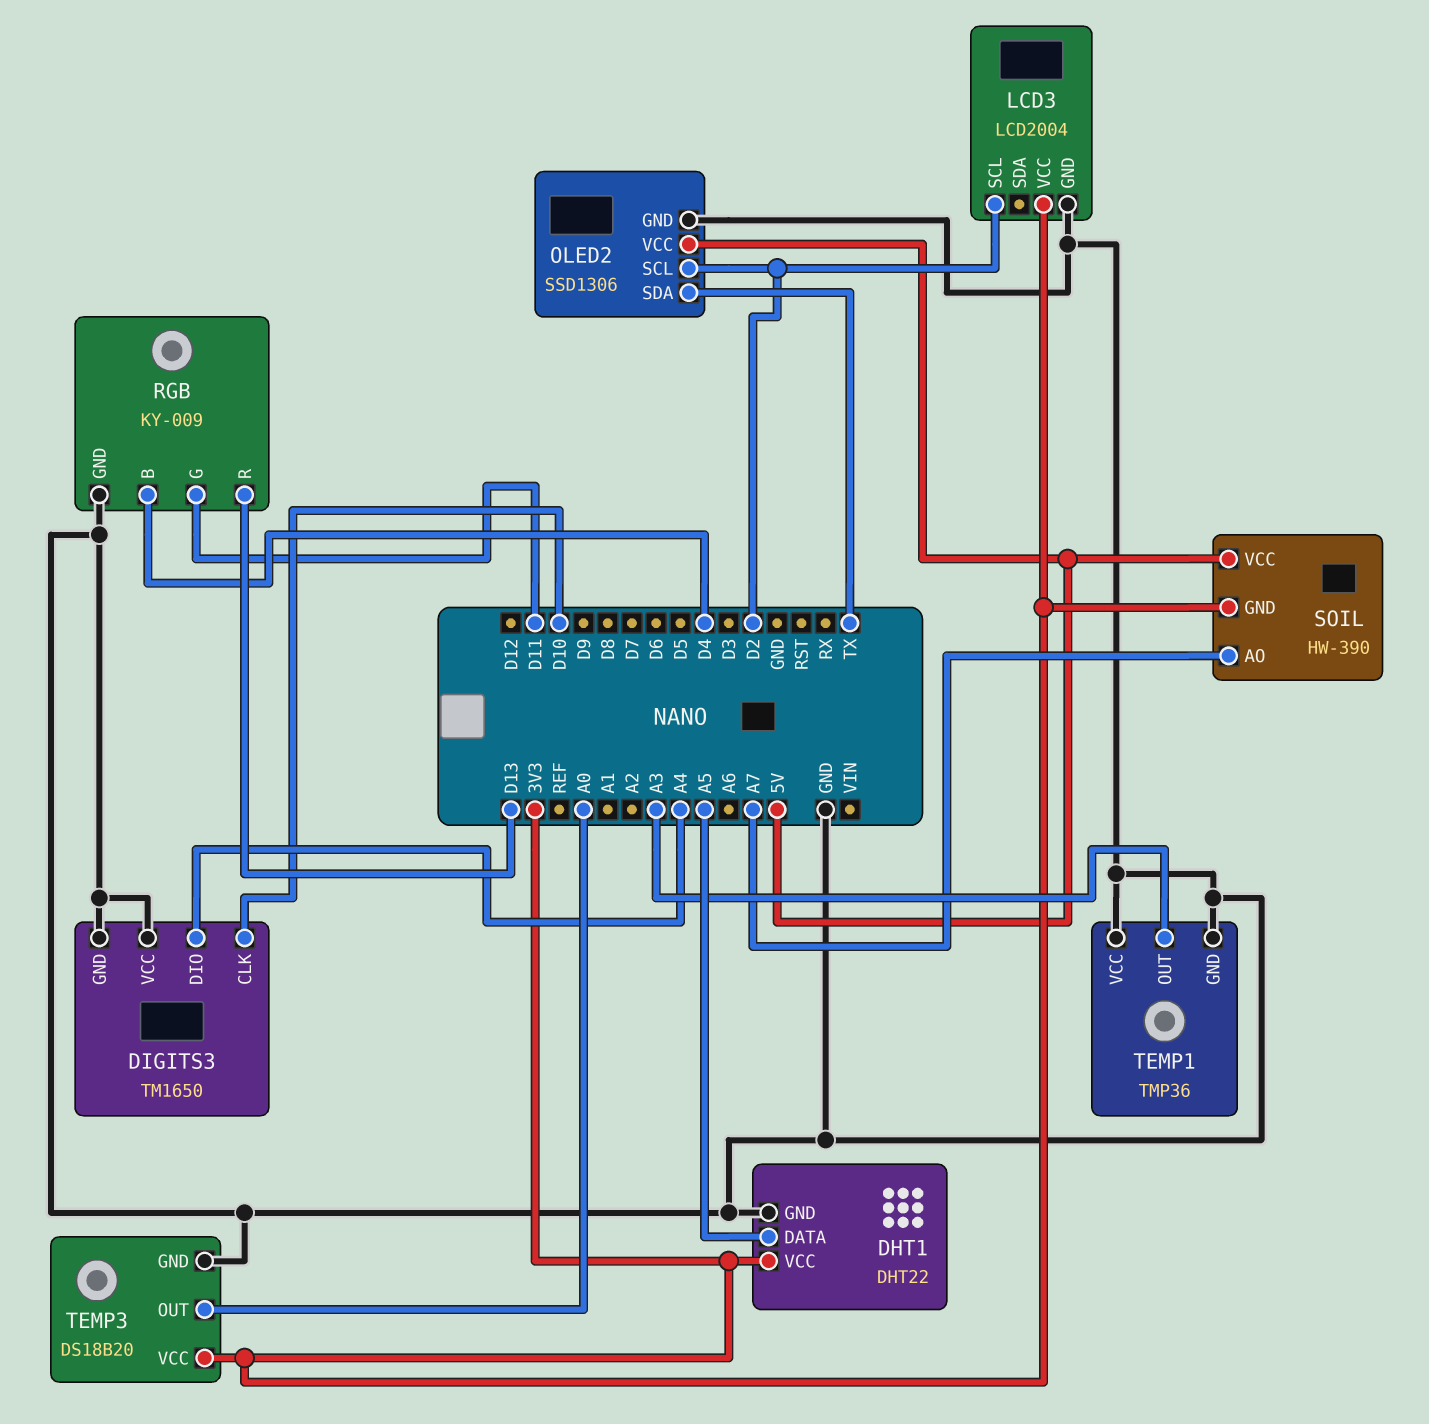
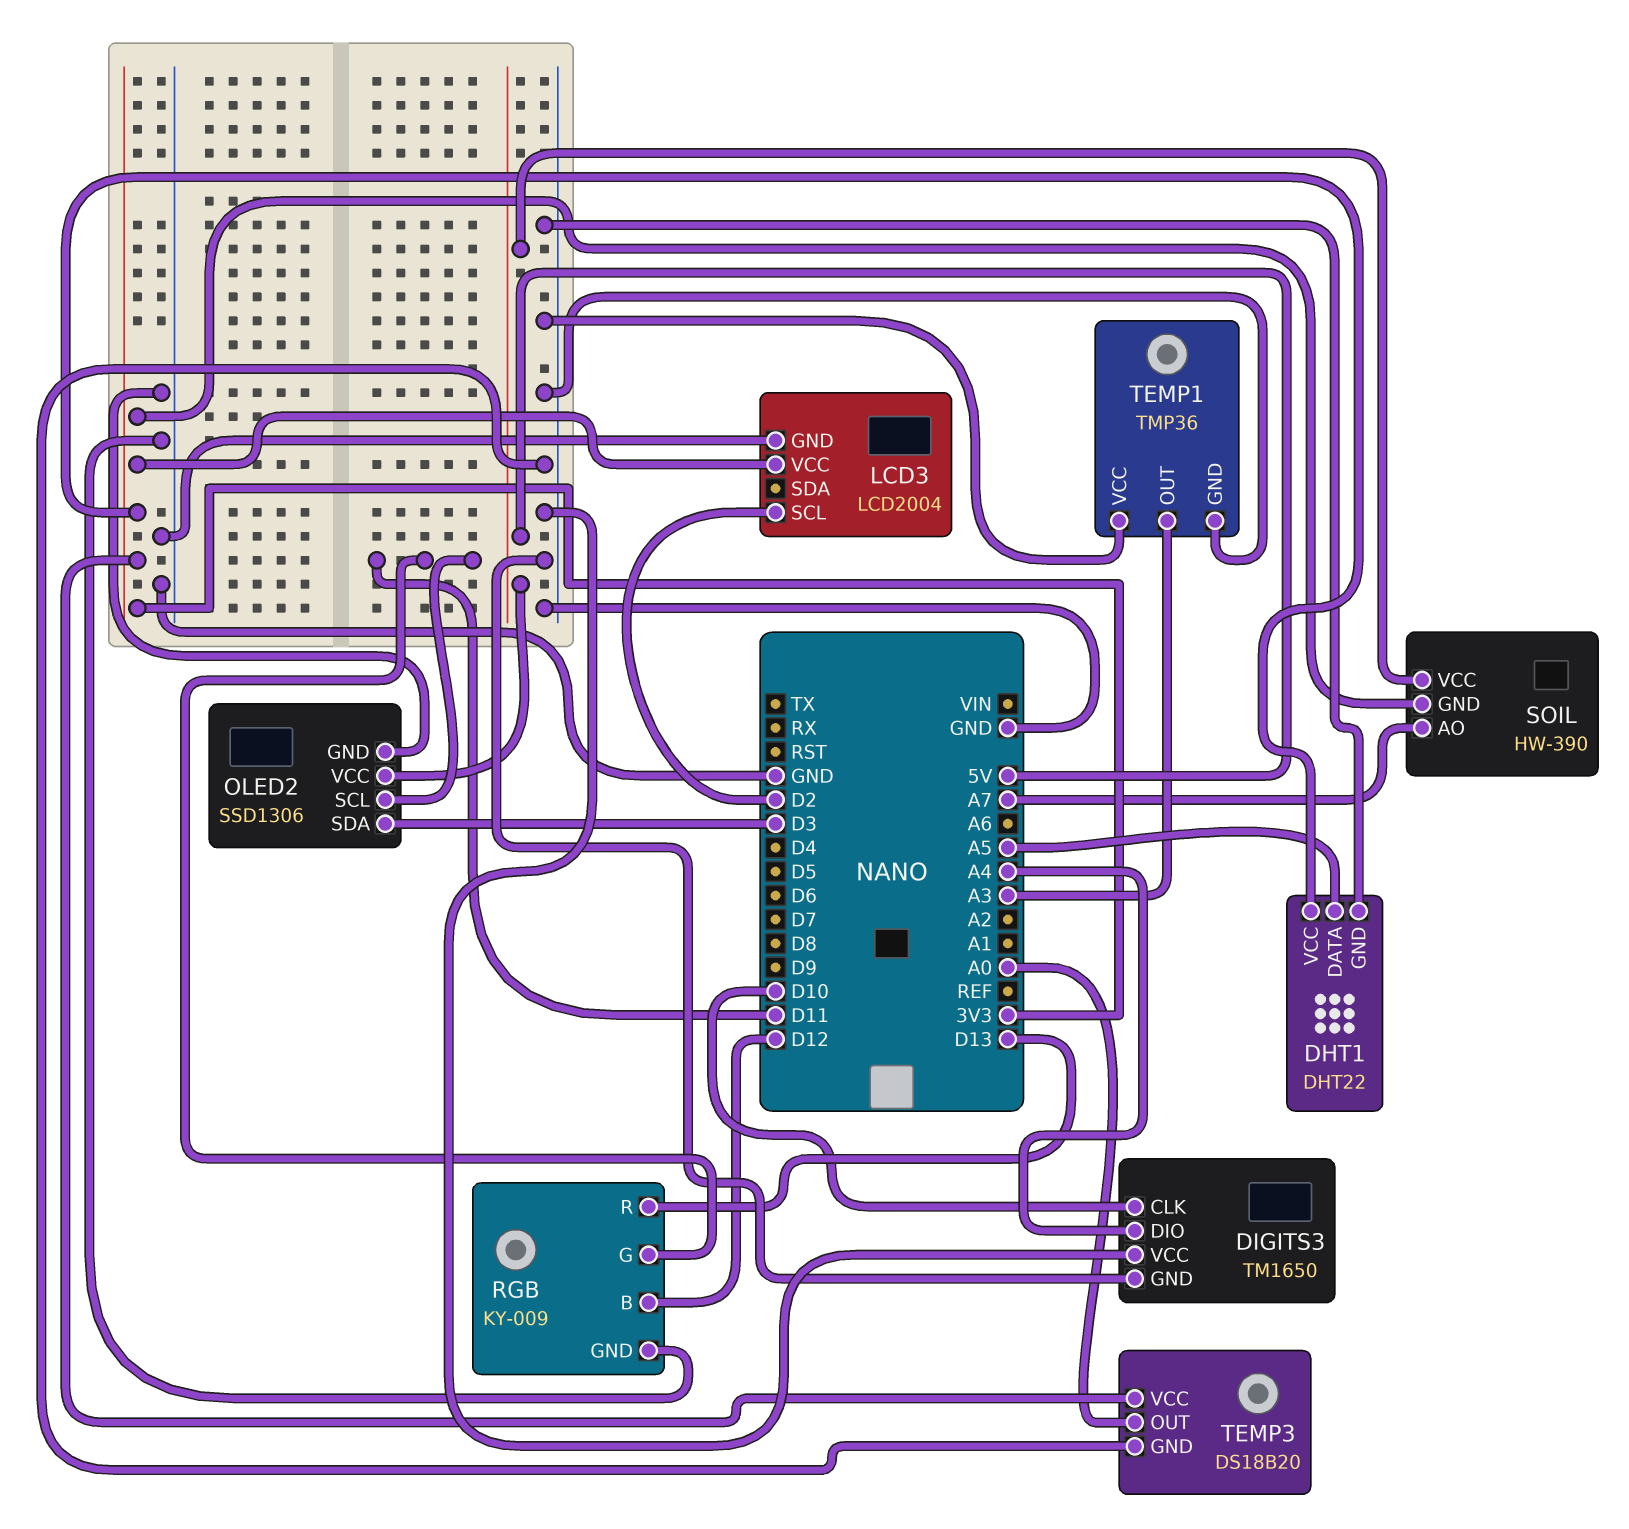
OLED2 pin SCL: D2 -> D11
OLED2 pin SDA: TX -> D3
RGB pin B: D4 -> D12

